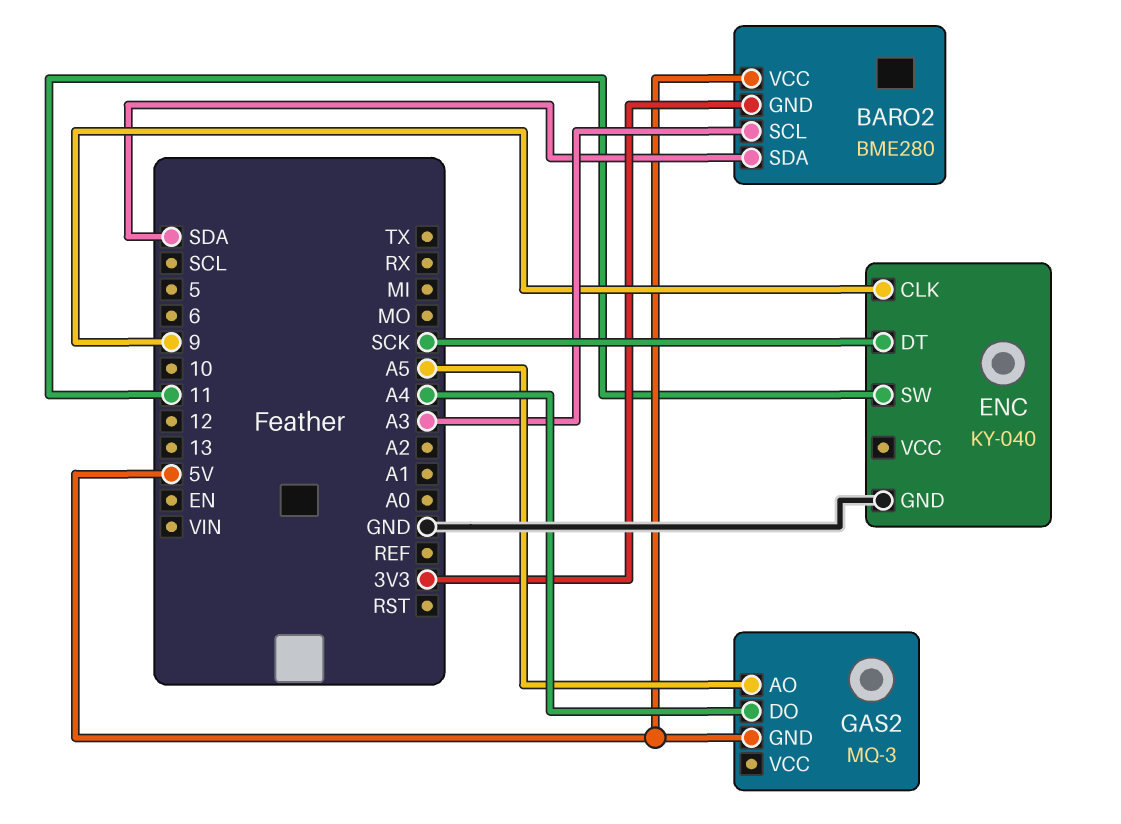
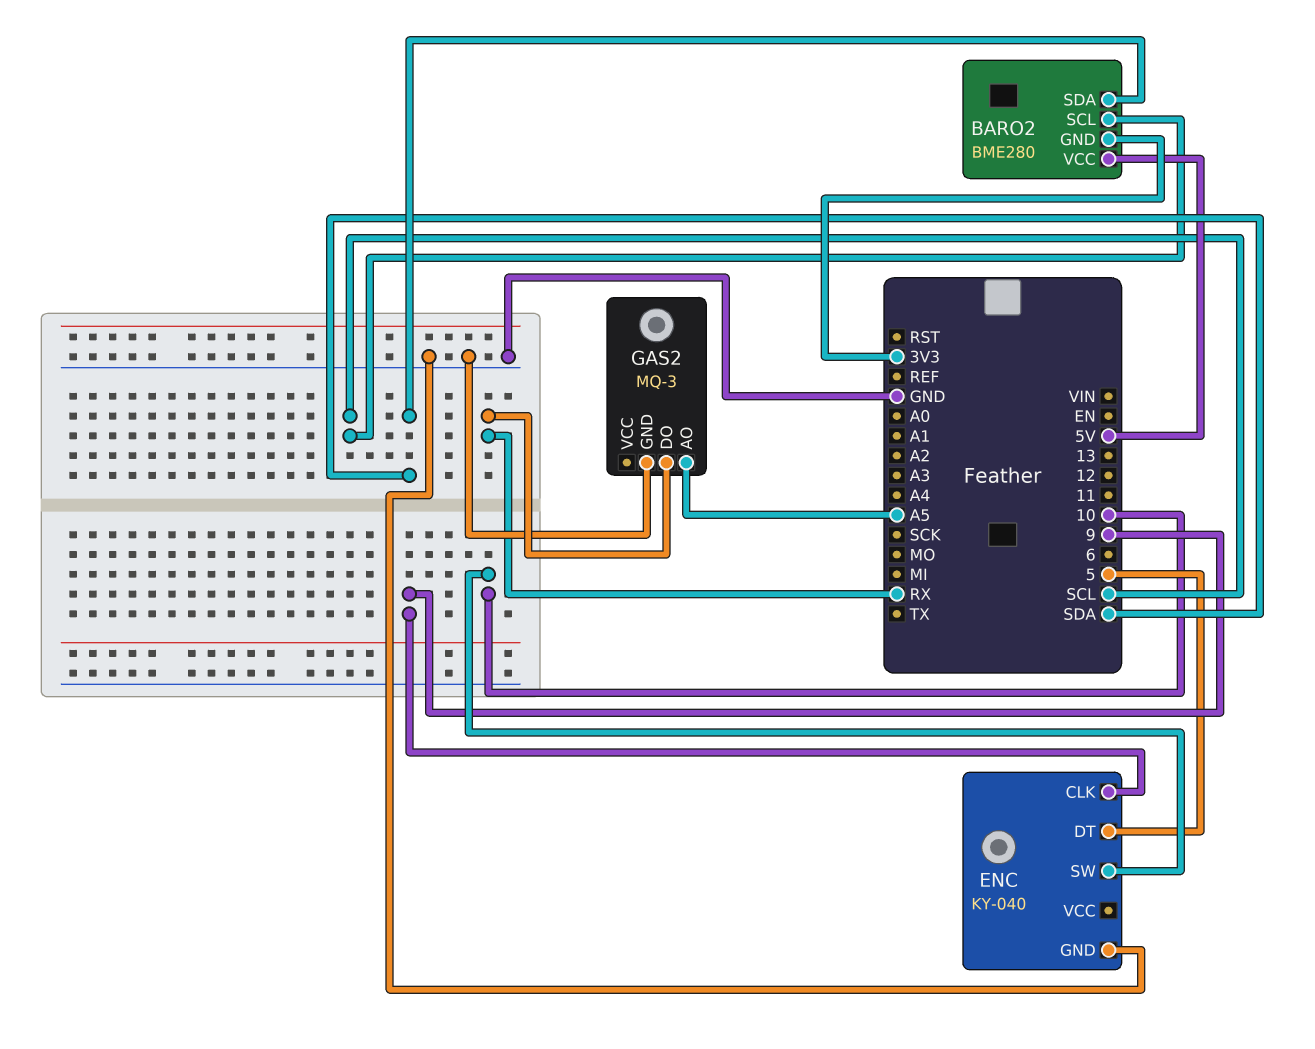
BARO2 pin SCL: A3 -> SCL
ENC pin DT: SCK -> 5
ENC pin SW: 11 -> 10
GAS2 pin DO: A4 -> RX
GAS2 pin GND: 5V -> GND

